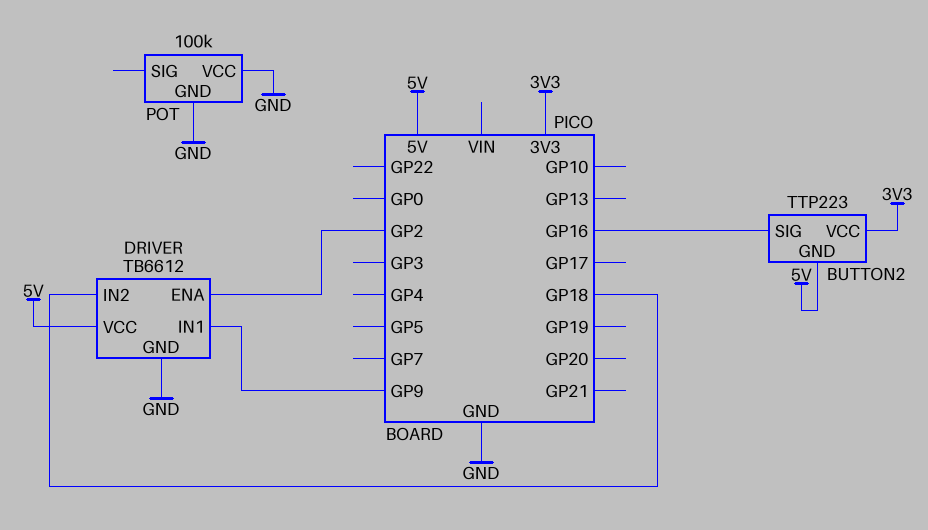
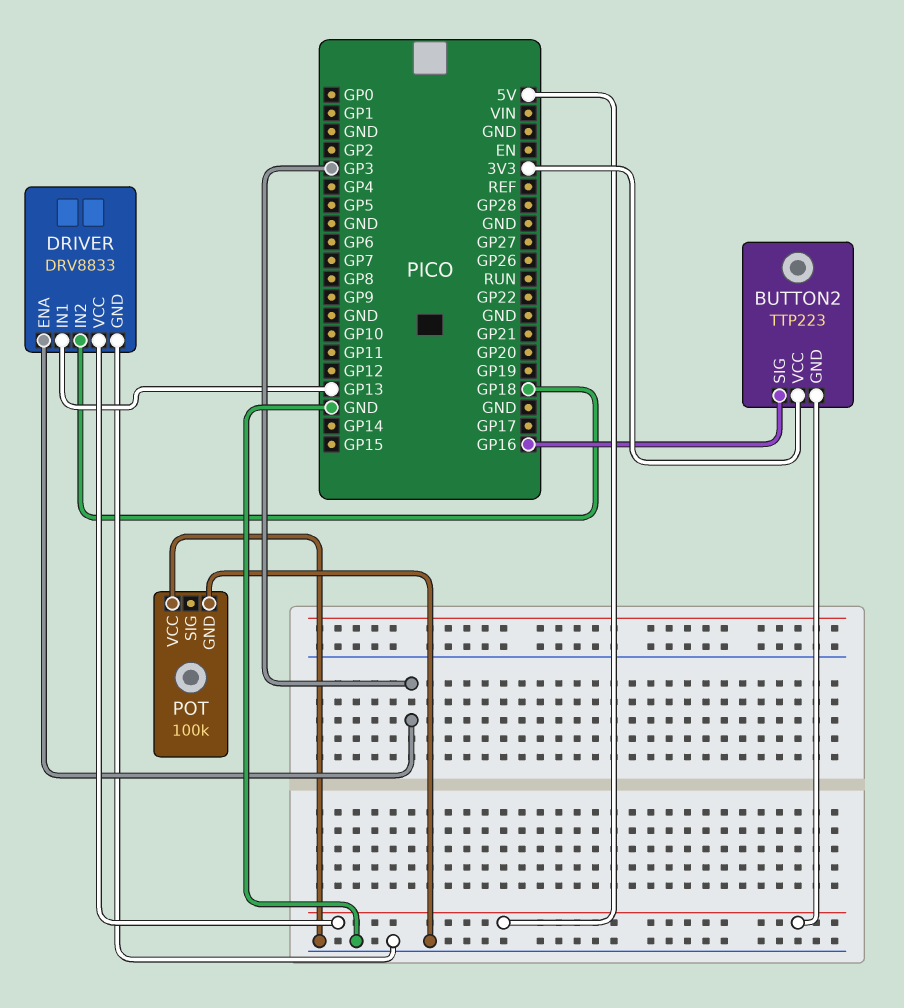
DRIVER: TB6612 -> DRV8833
DRIVER pin ENA: GP2 -> GP3
DRIVER pin IN1: GP9 -> GP13

